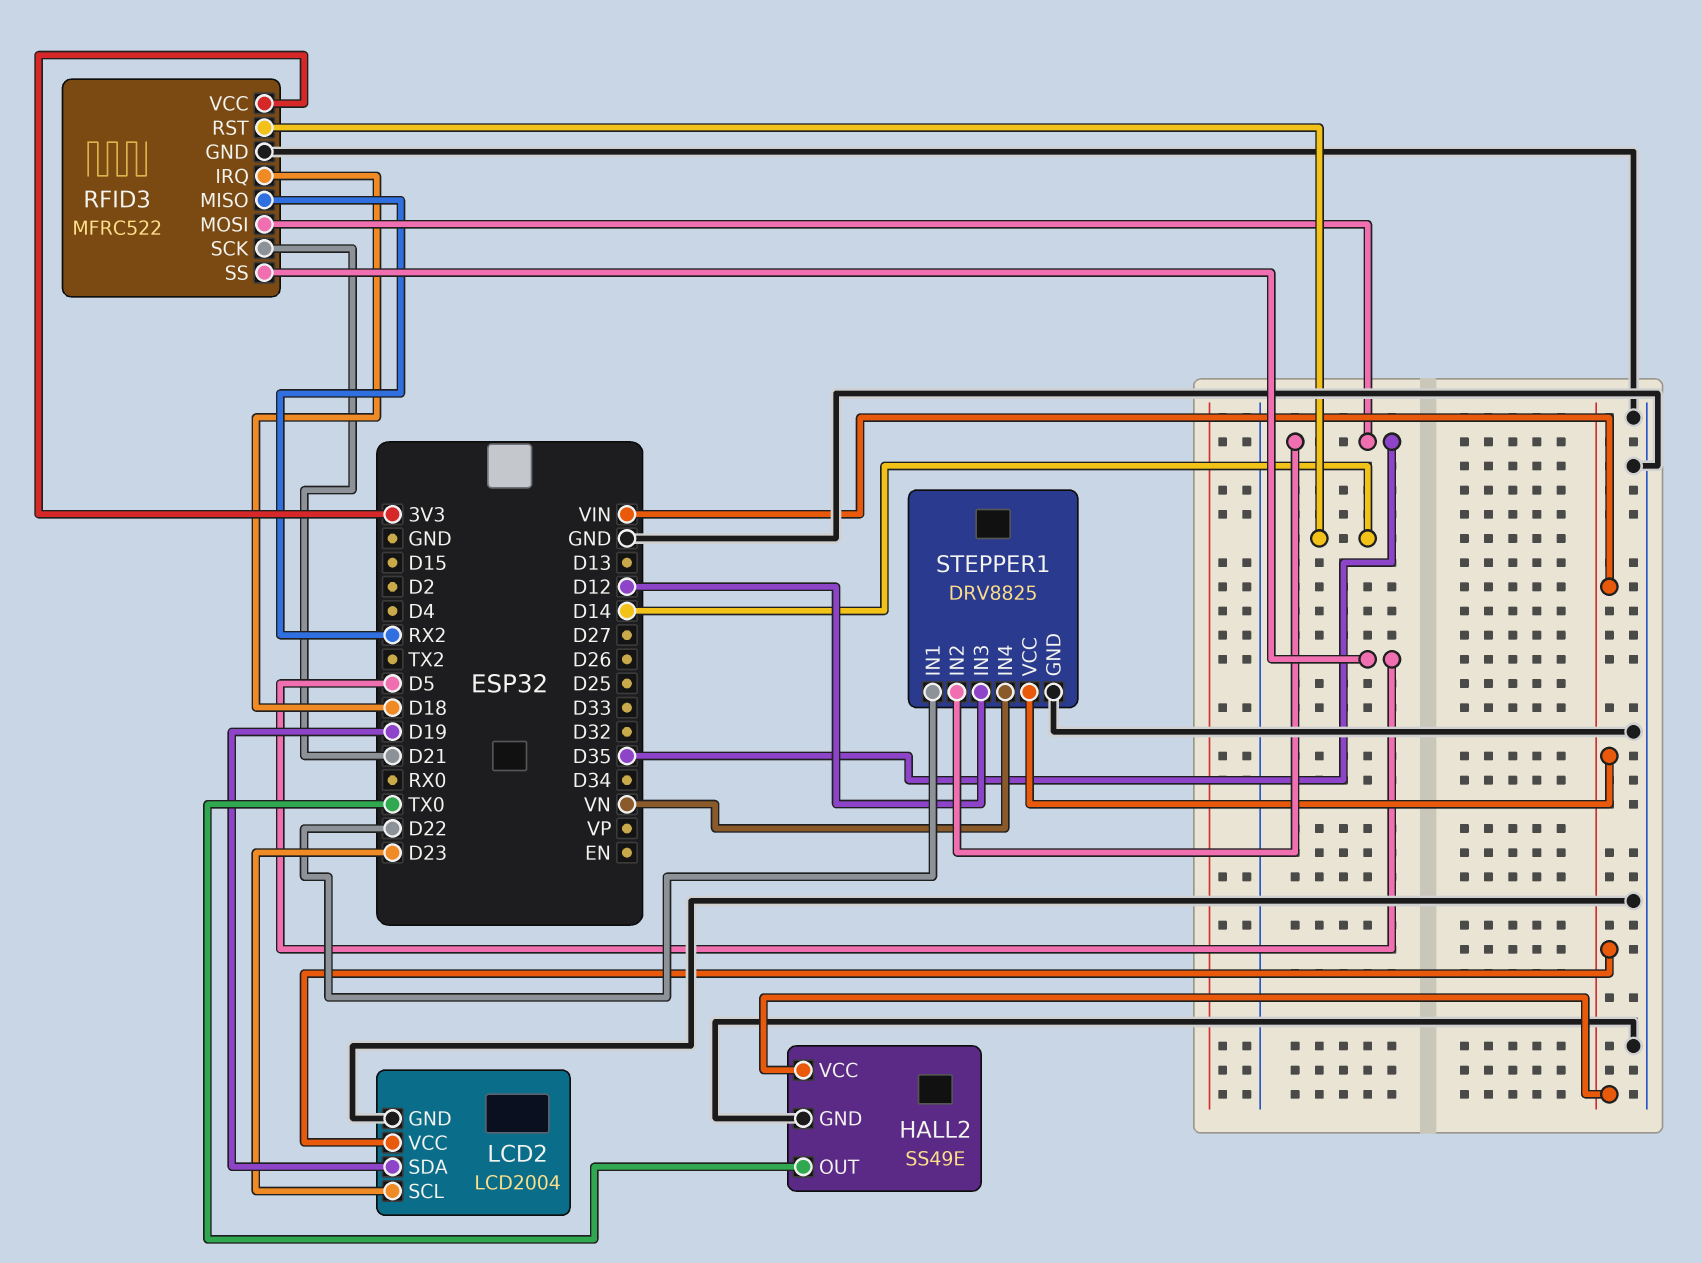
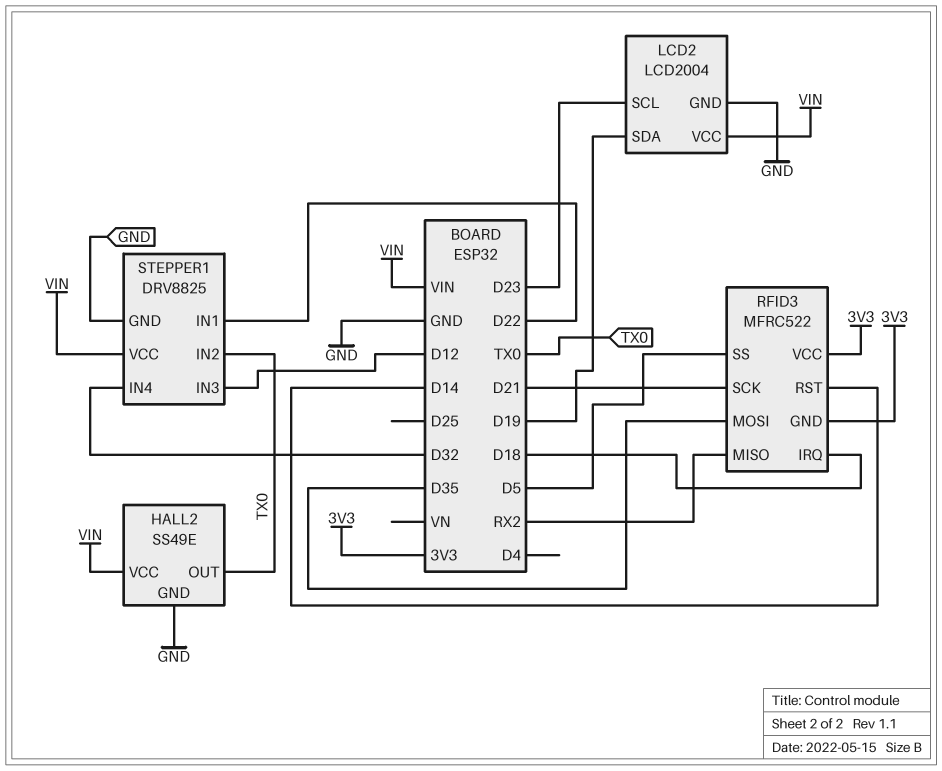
RFID3 pin GND: GND -> 3V3
STEPPER1 pin IN2: D35 -> TX0
STEPPER1 pin IN4: VN -> D32

